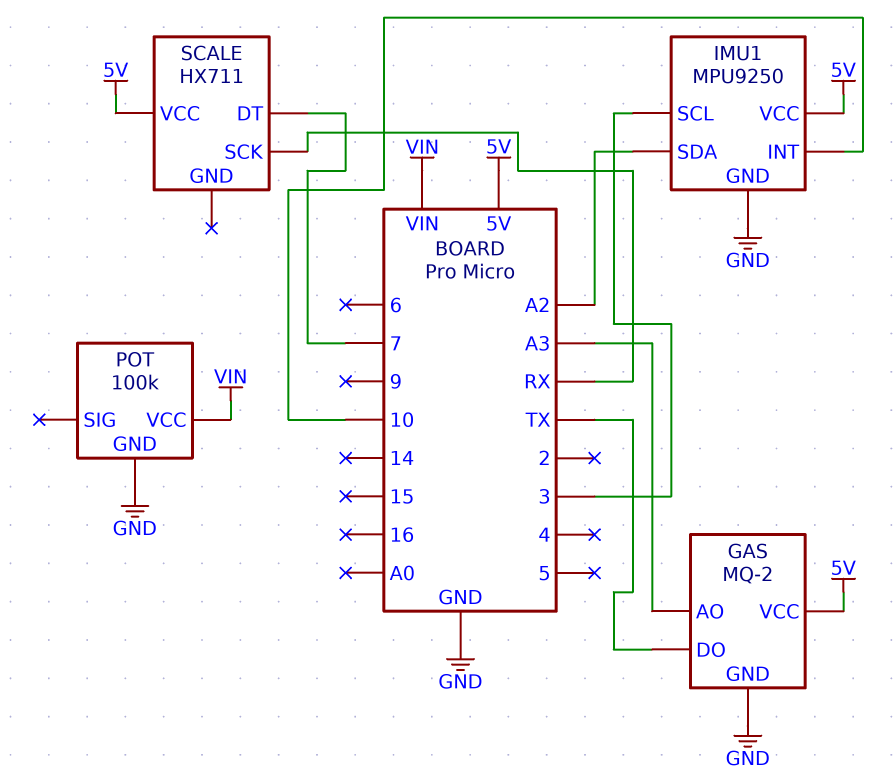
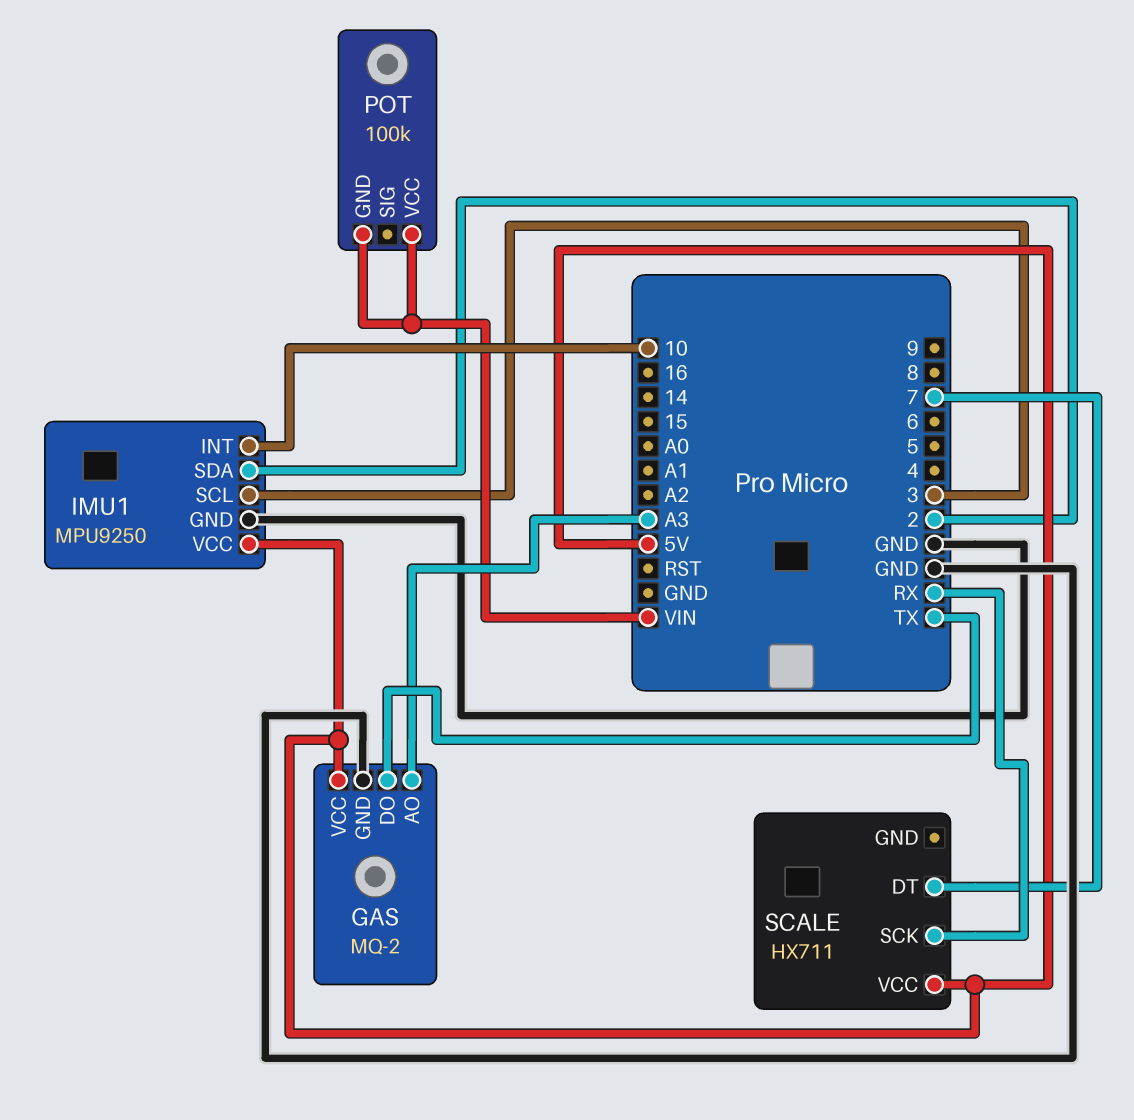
IMU1 pin SDA: A2 -> 2
POT pin GND: GND -> VIN

